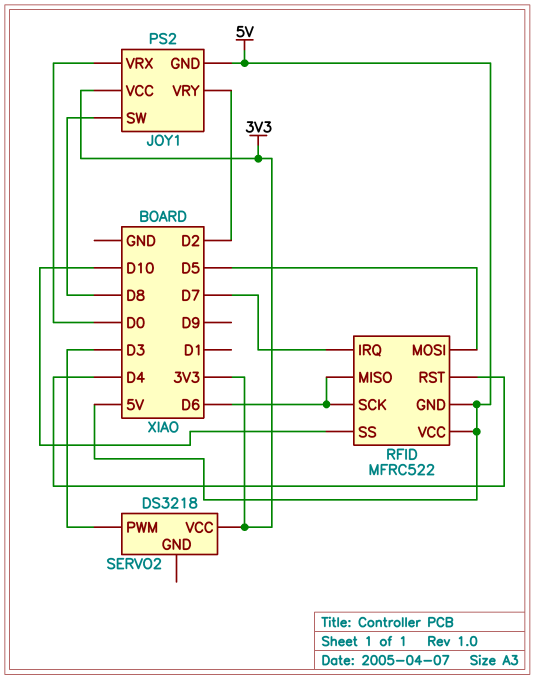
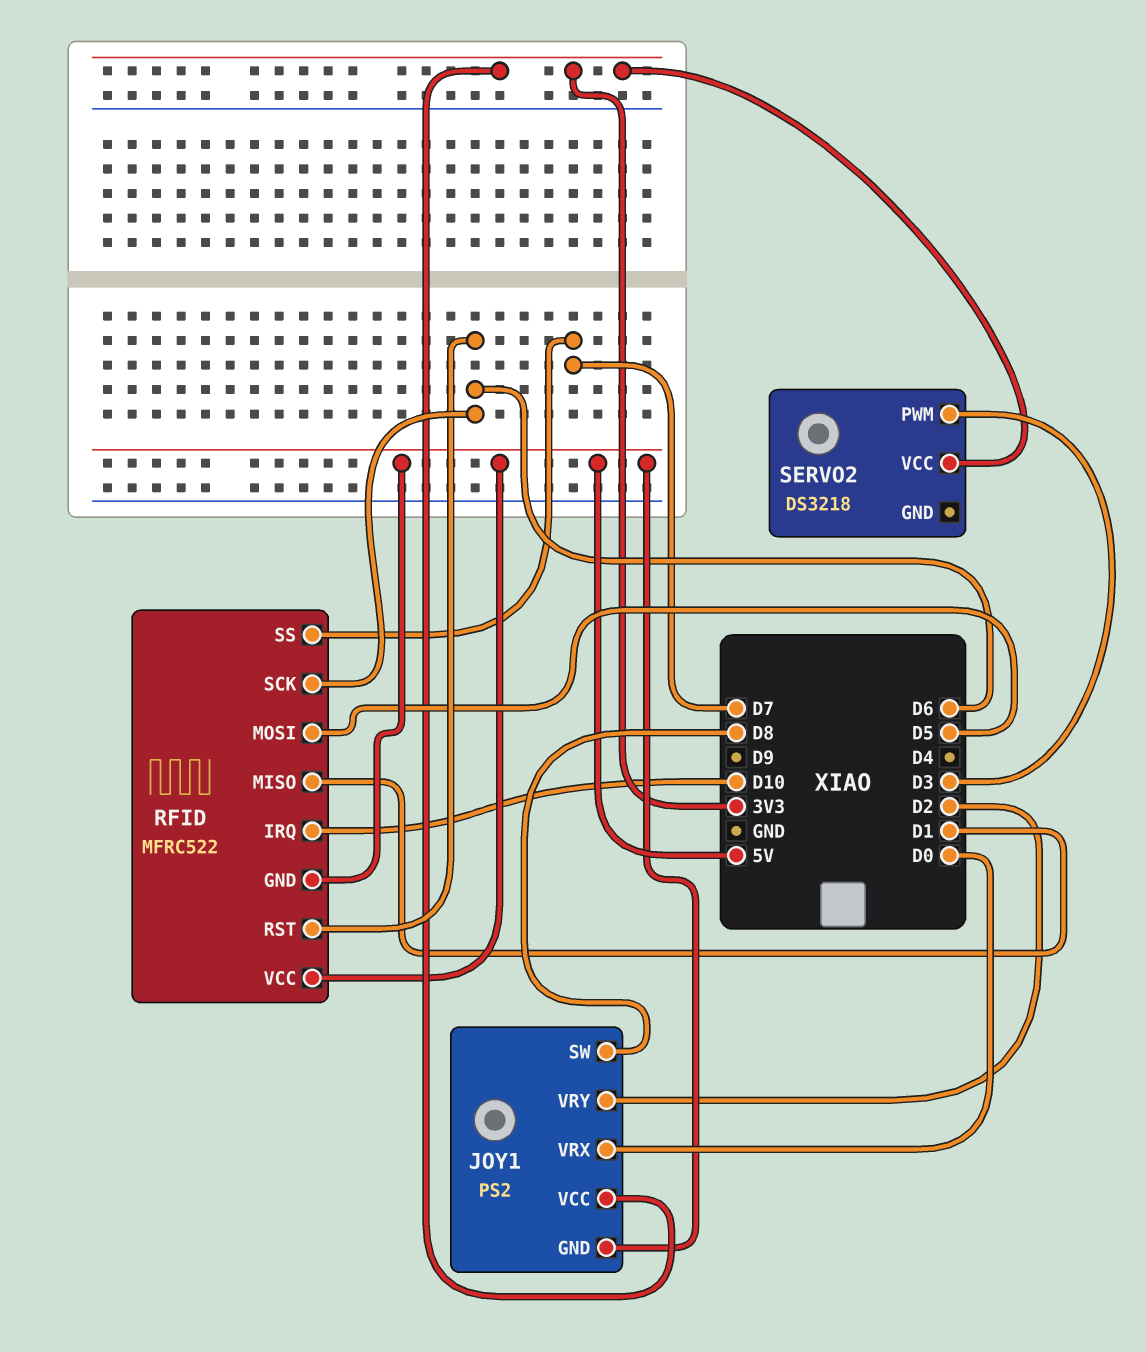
RFID pin IRQ: D7 -> D10
RFID pin MISO: D6 -> D1
RFID pin RST: D4 -> D6
RFID pin SS: D10 -> D7

